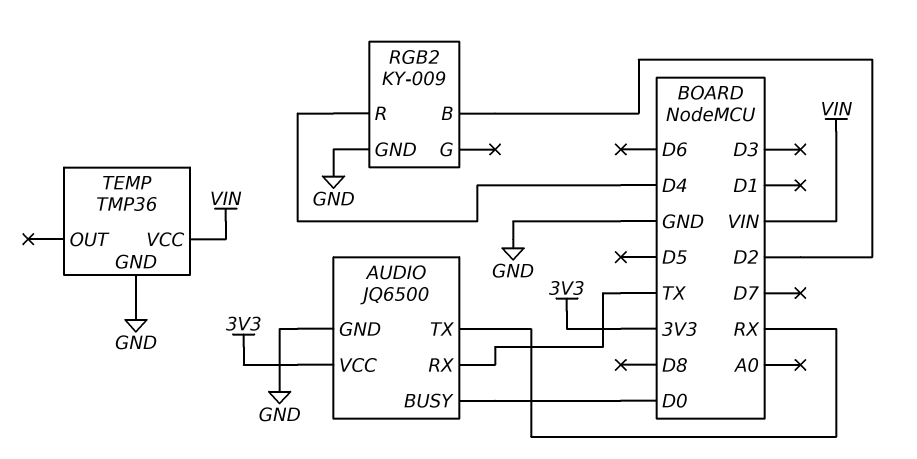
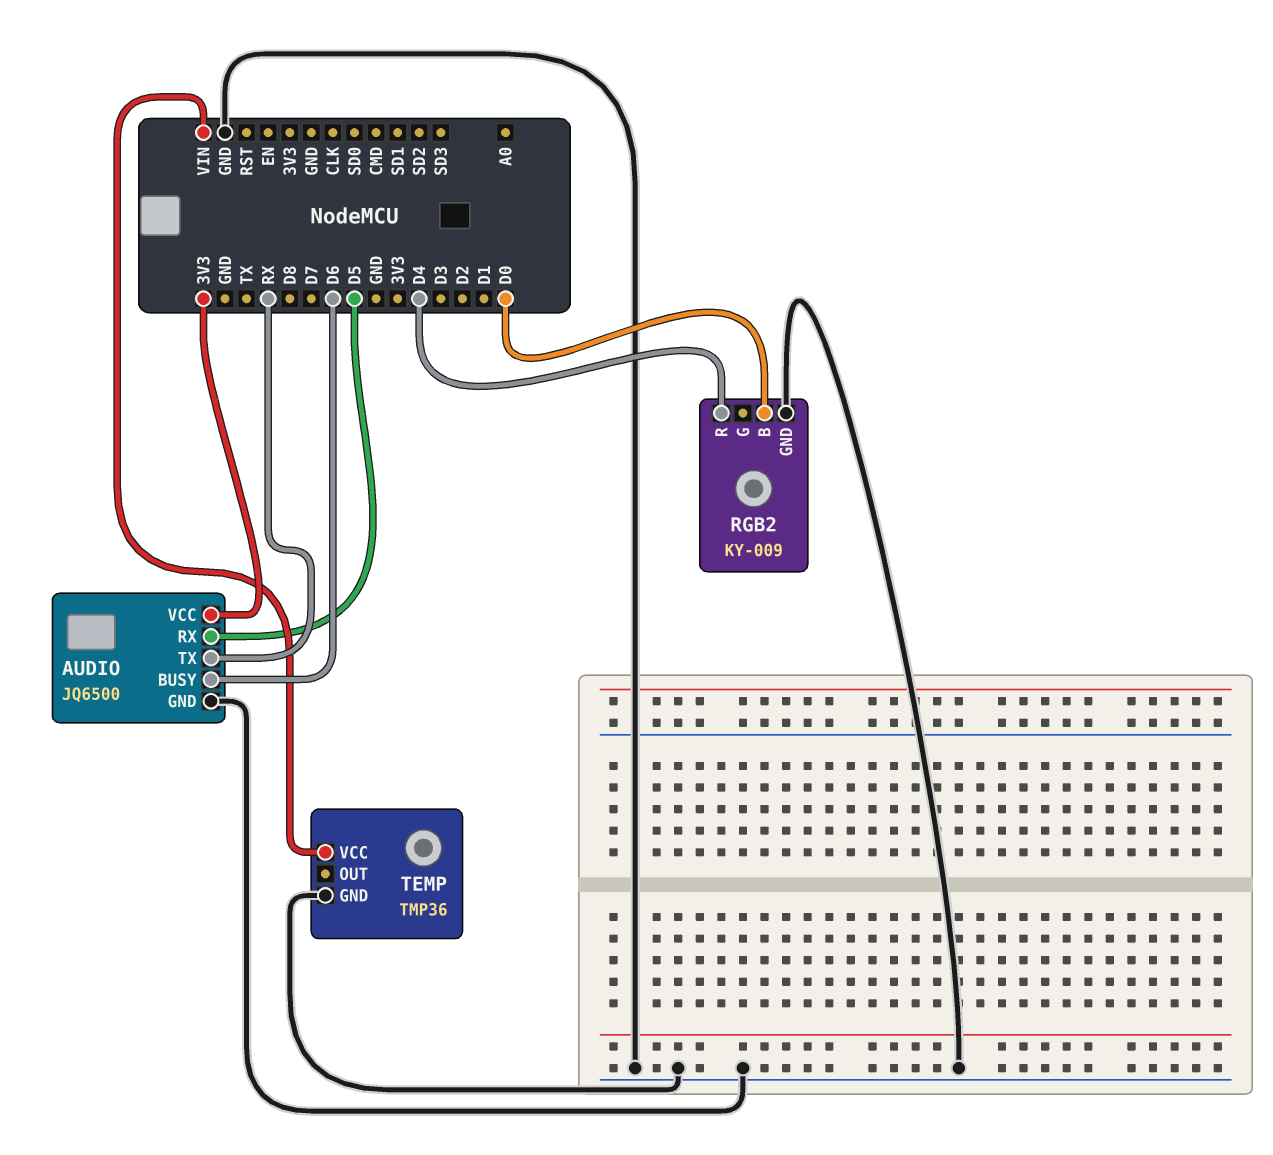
AUDIO pin BUSY: D0 -> D6
AUDIO pin RX: TX -> D5
RGB2 pin B: D2 -> D0

